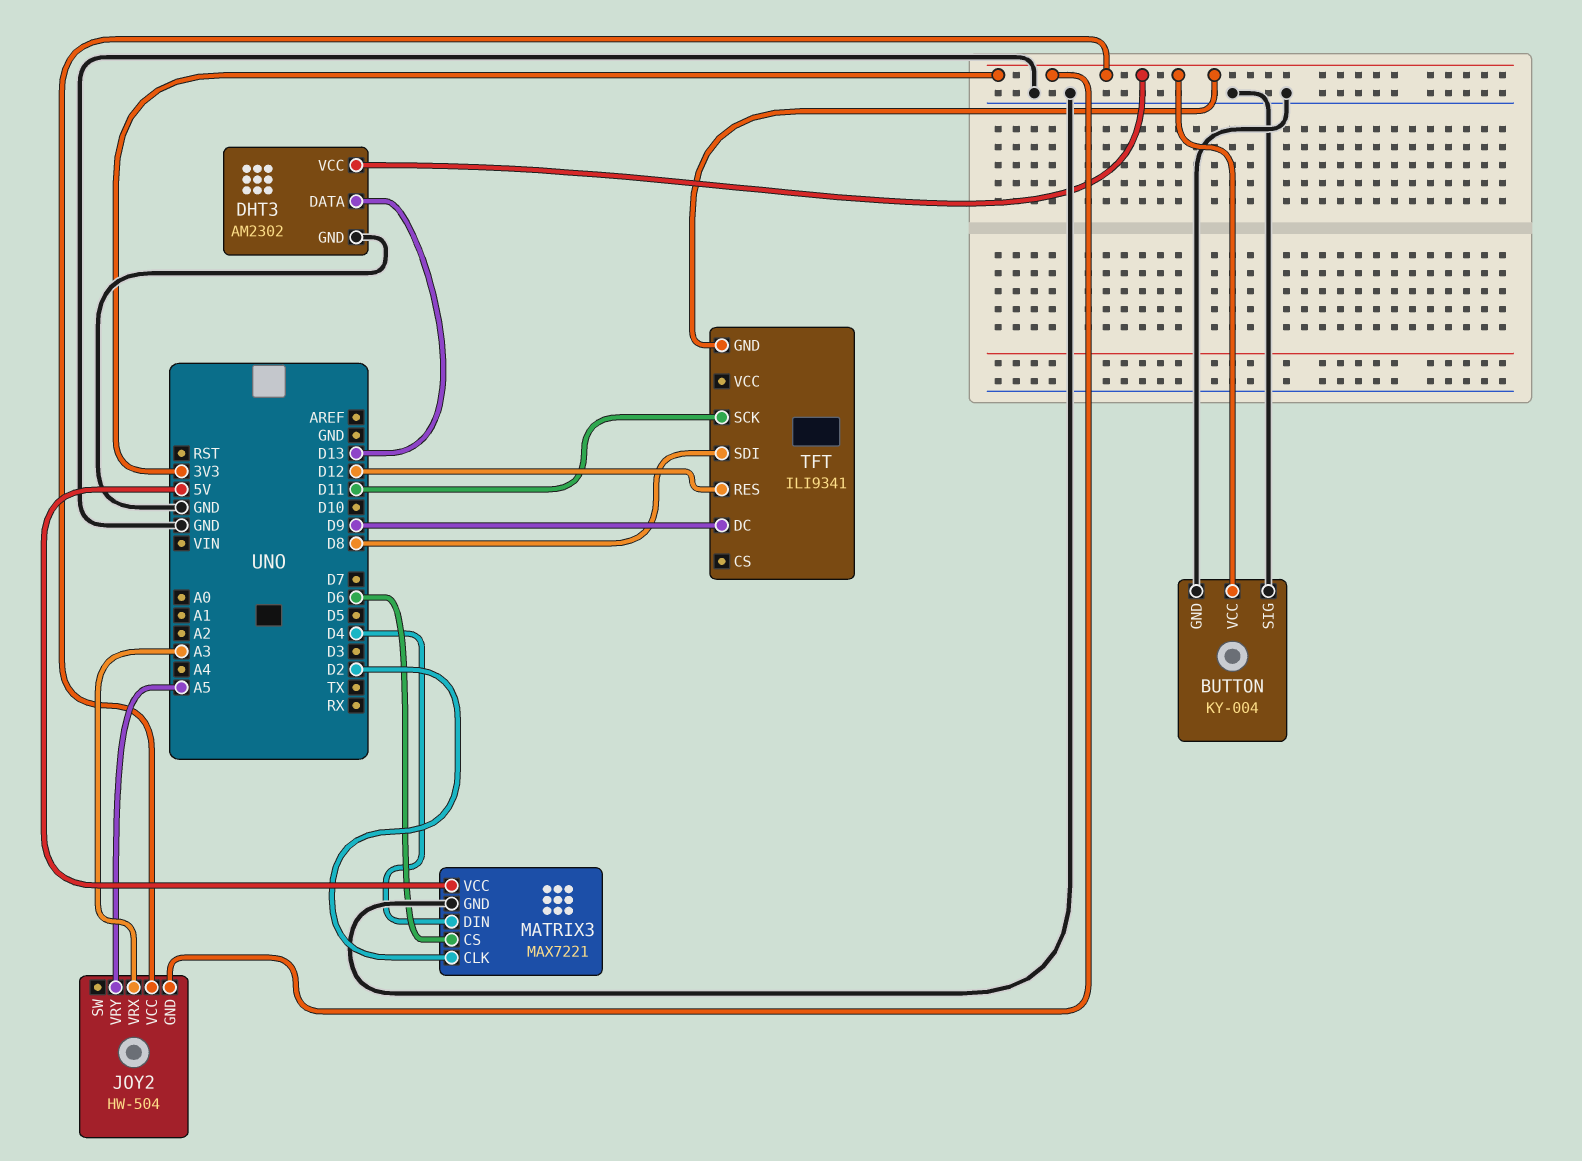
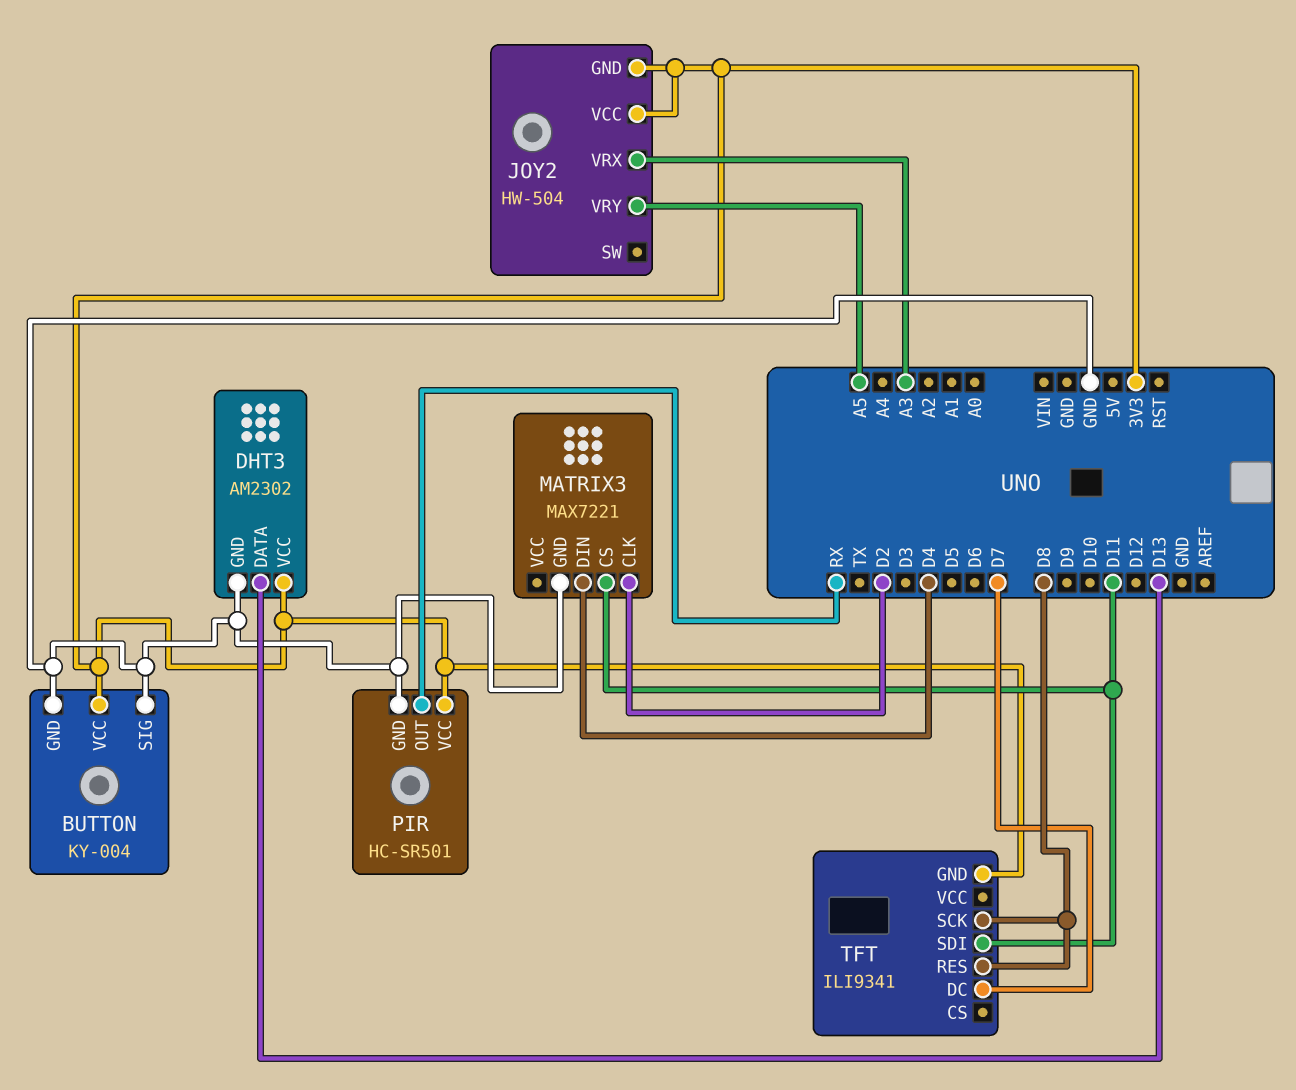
MATRIX3 pin CS: D6 -> D11
MATRIX3 pin VCC: 5V -> none
PIR: none -> HC-SR501
PIR pin GND: none -> GND
PIR pin OUT: none -> RX
PIR pin VCC: none -> 3V3
TFT pin DC: D9 -> D7
TFT pin RES: D12 -> D8
TFT pin SCK: D11 -> D8
TFT pin SDI: D8 -> D11

